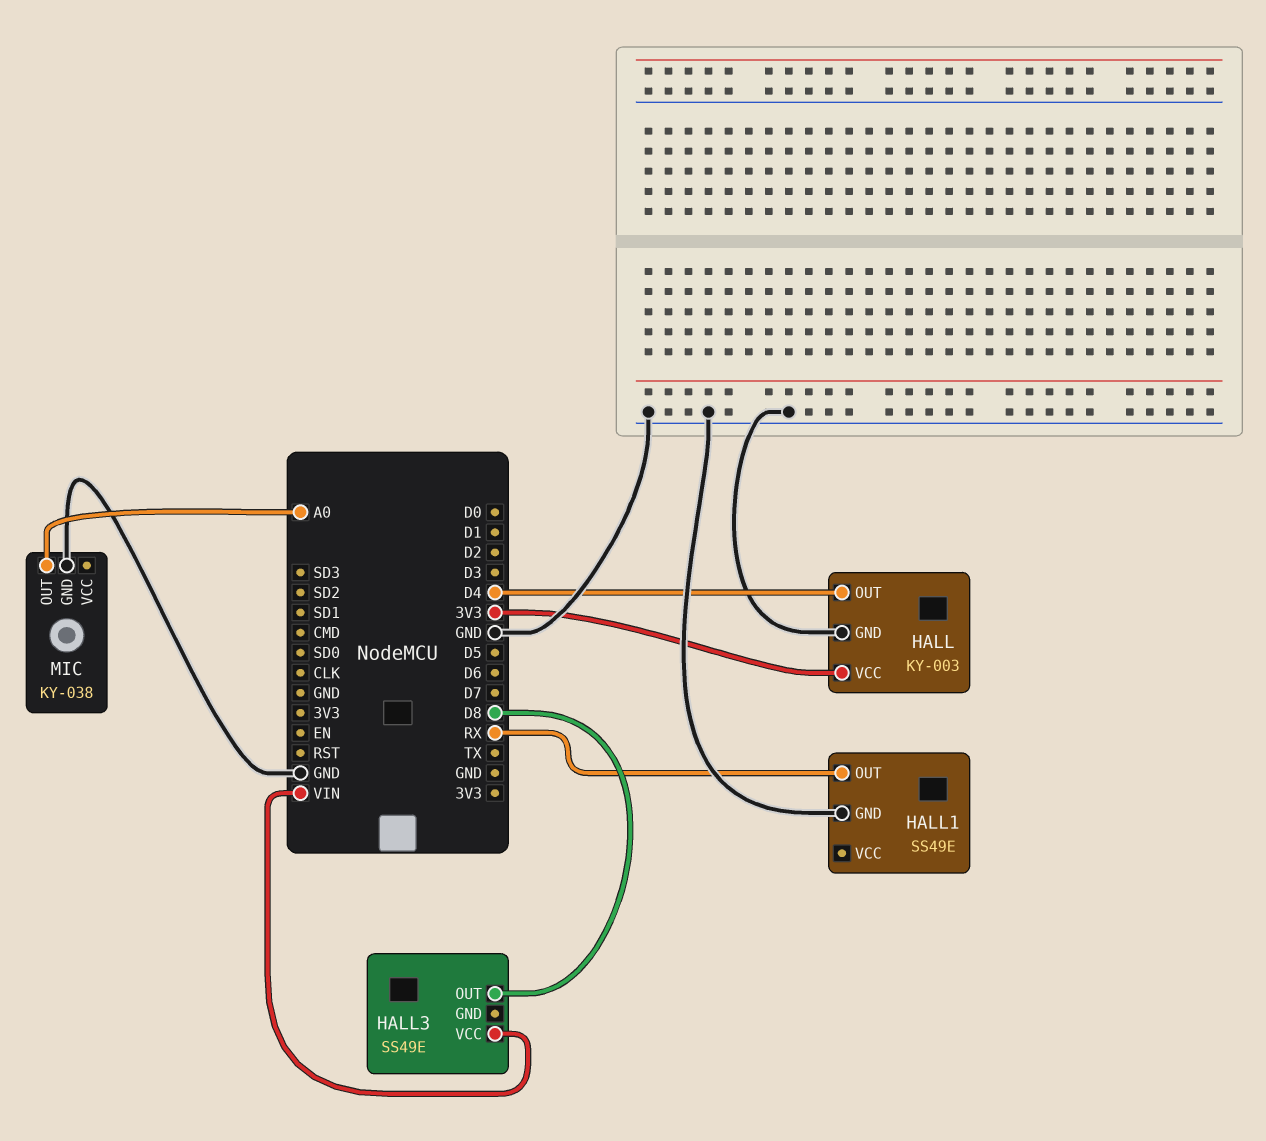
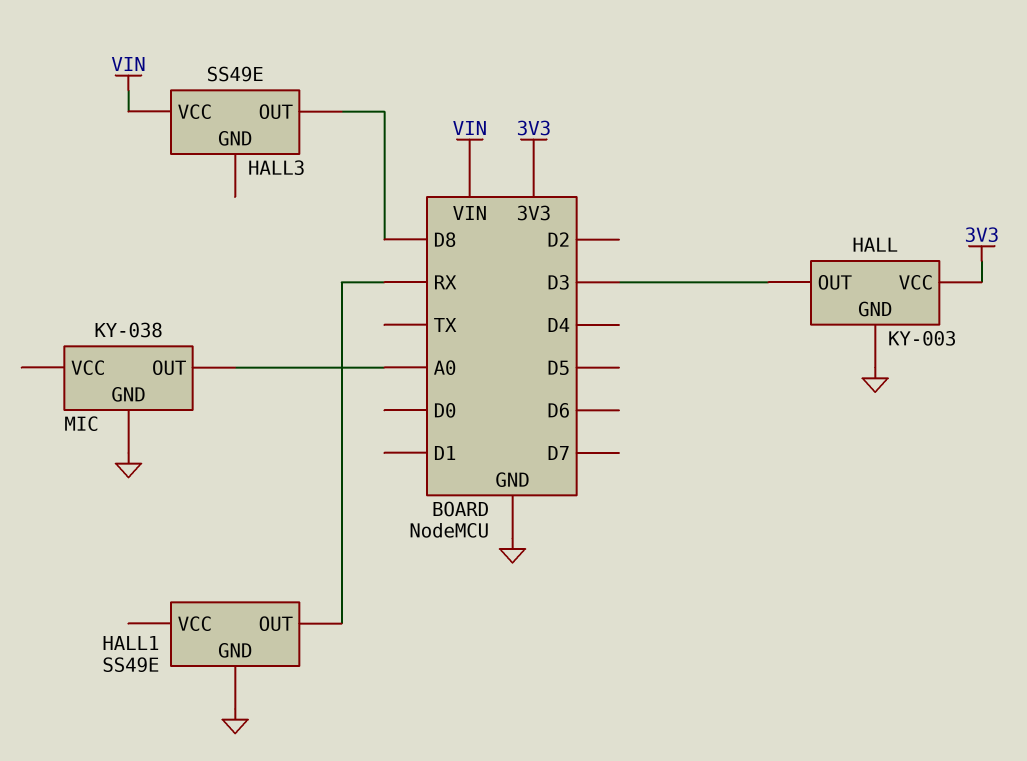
HALL pin OUT: D4 -> D3

